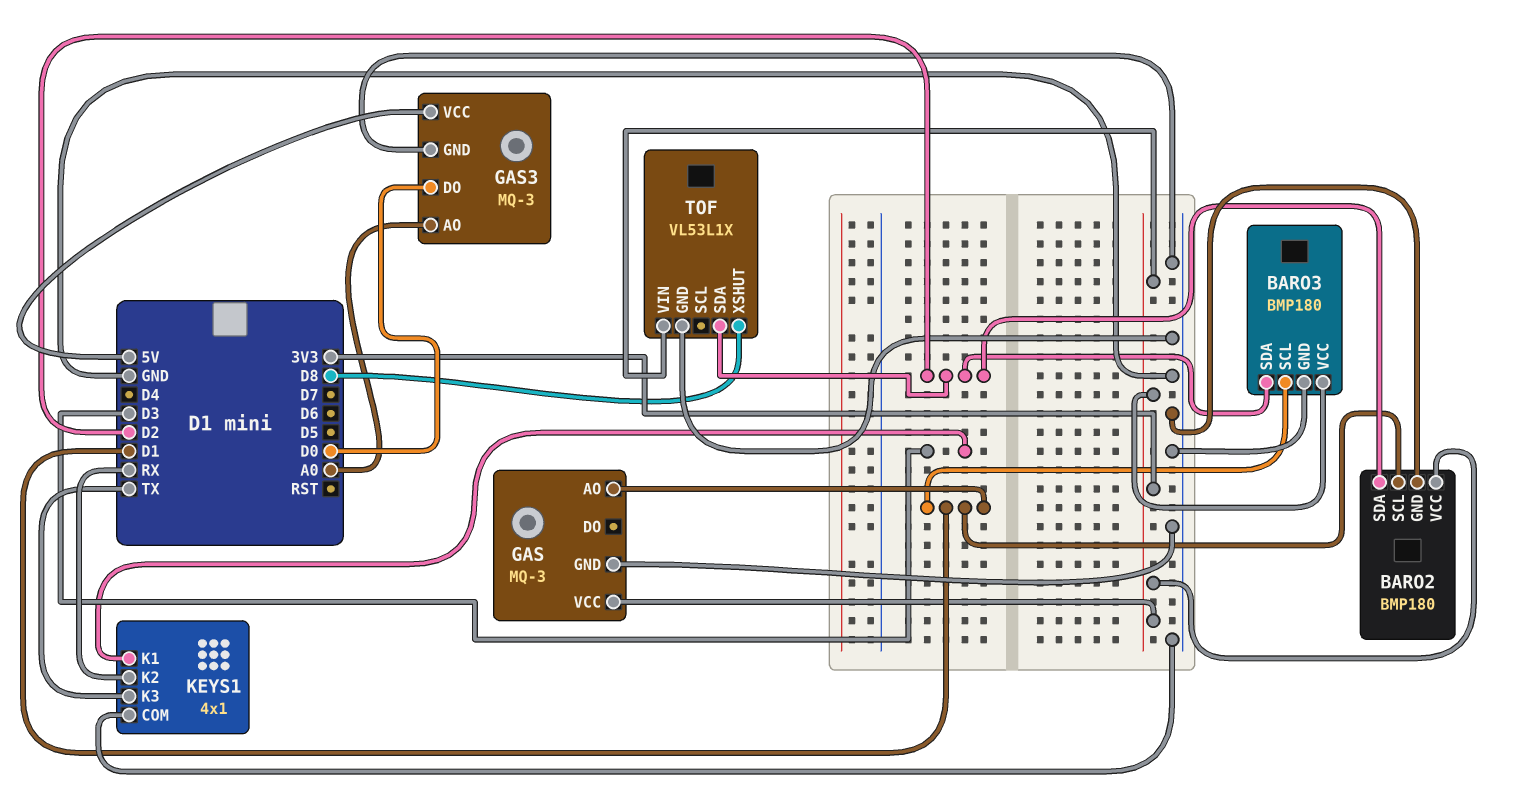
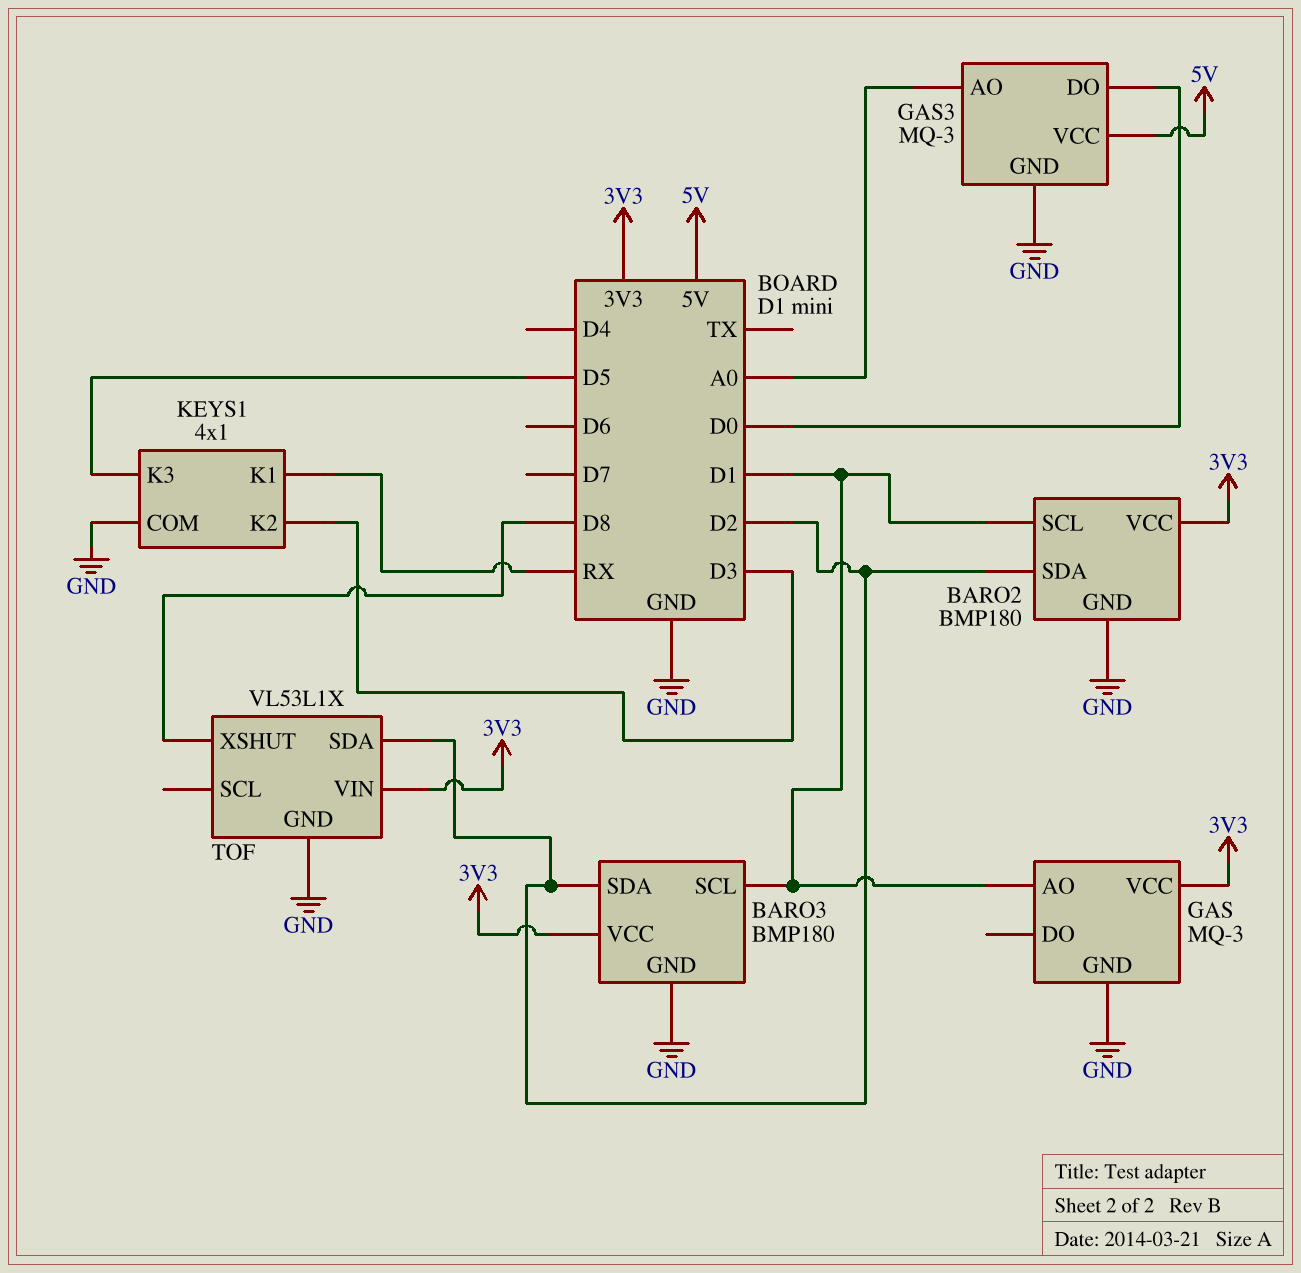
KEYS1 pin K1: D3 -> RX
KEYS1 pin K2: RX -> D3
KEYS1 pin K3: TX -> D5

